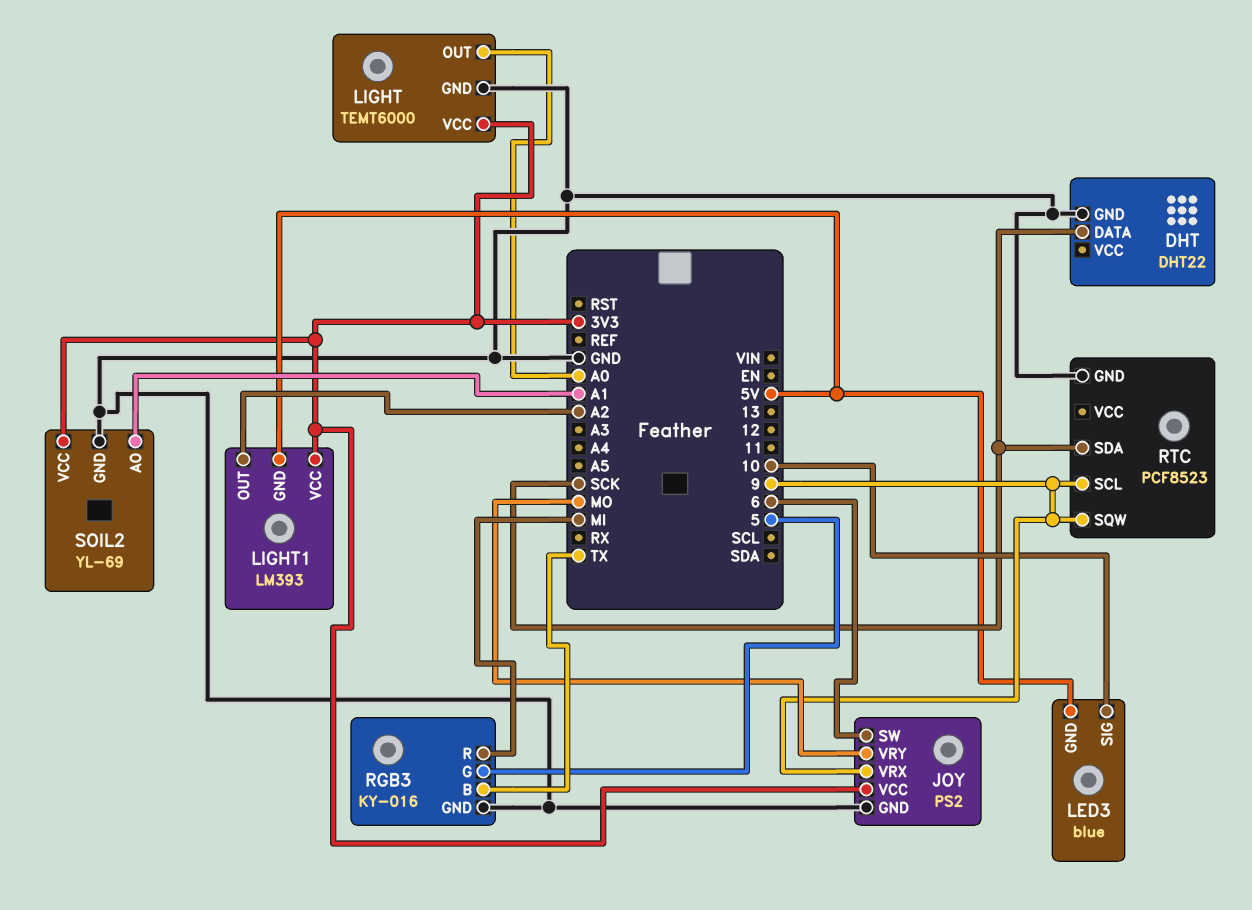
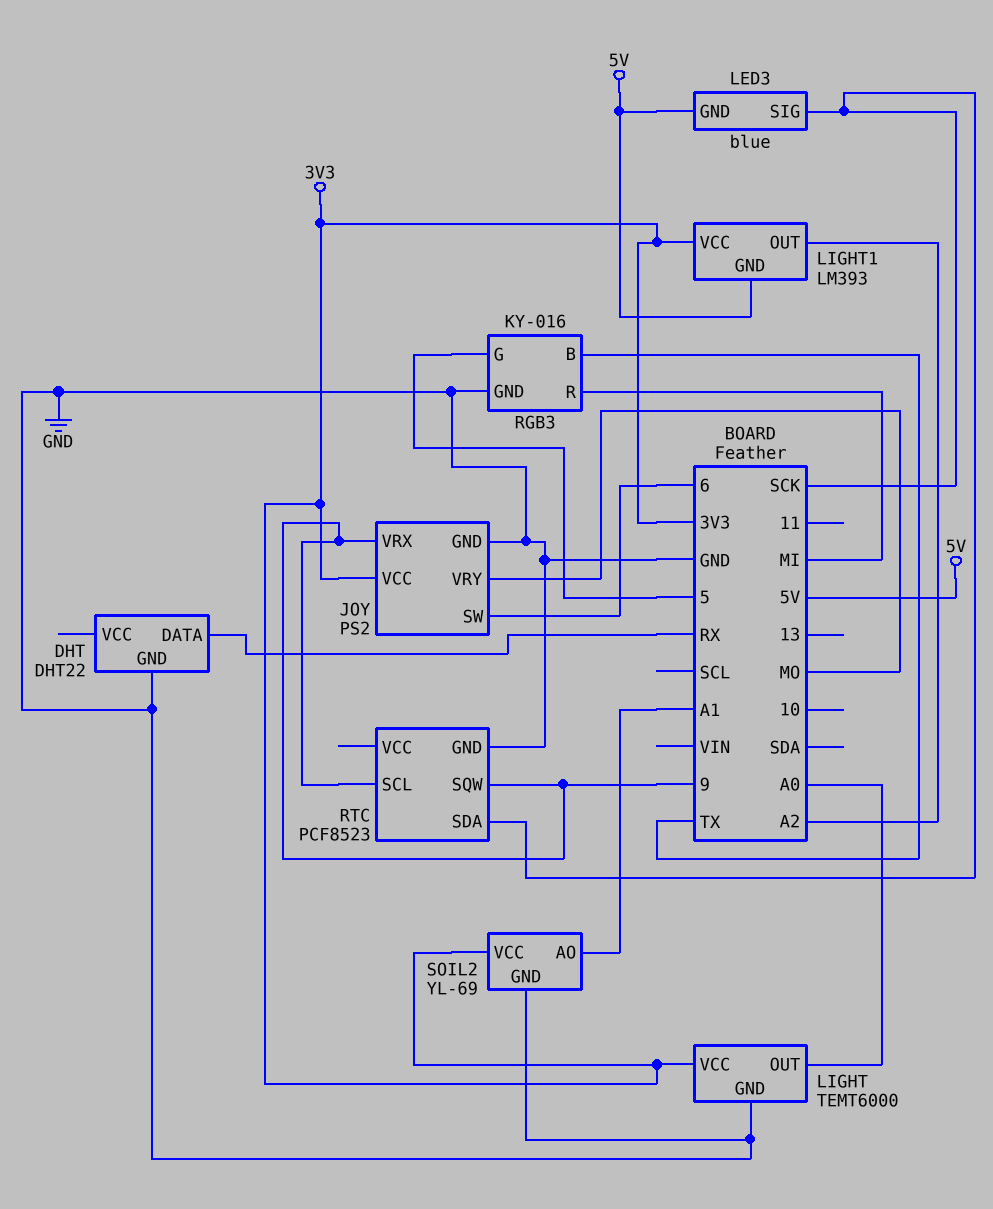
DHT pin DATA: SCK -> RX
LED3 pin SIG: 10 -> SCK

